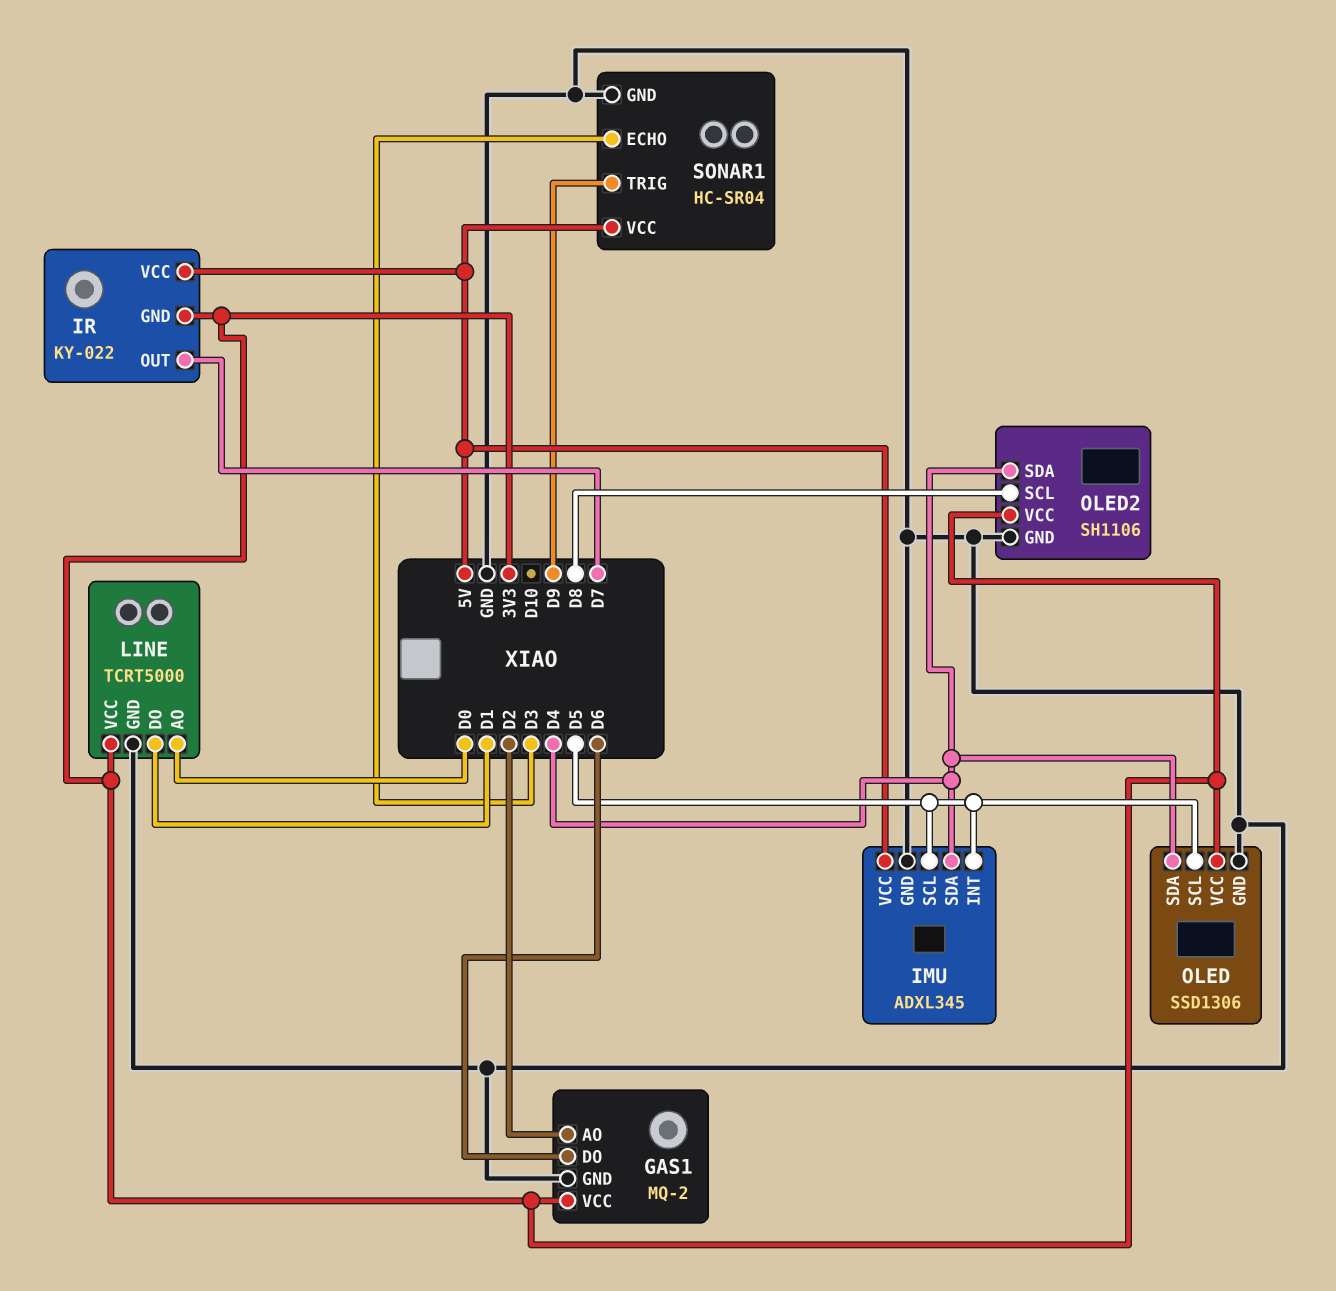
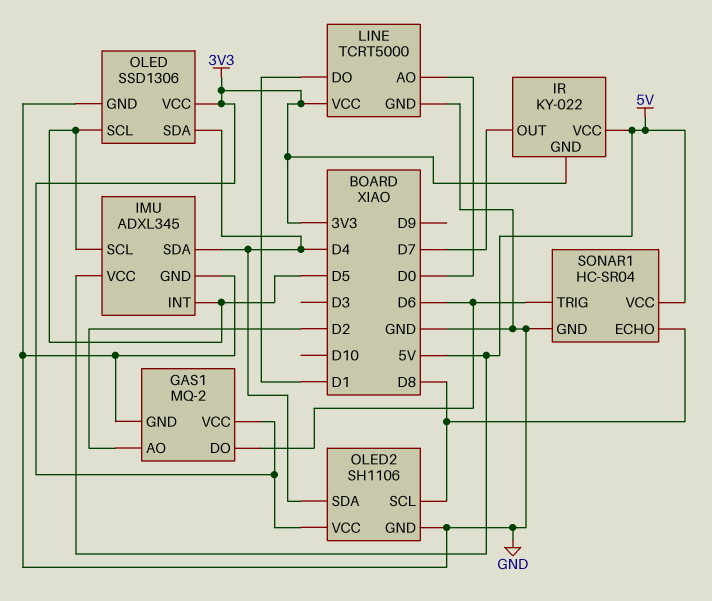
SONAR1 pin ECHO: D3 -> D8
SONAR1 pin TRIG: D9 -> D6

